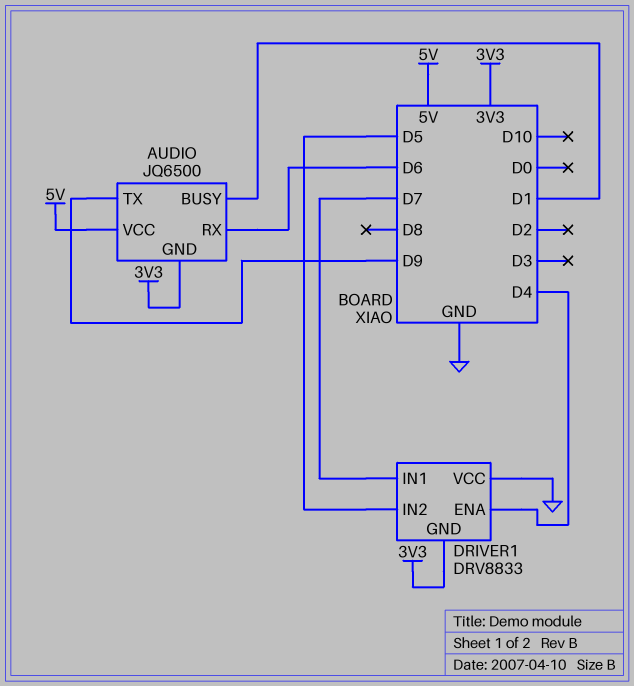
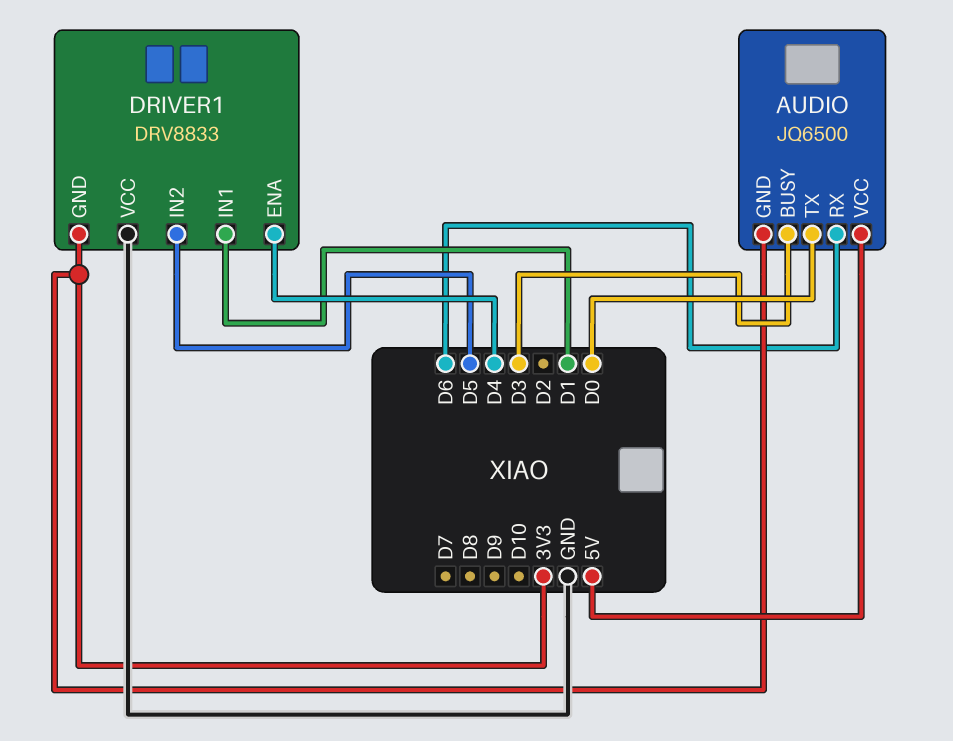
AUDIO pin BUSY: D1 -> D3
AUDIO pin TX: D9 -> D0
DRIVER1 pin IN1: D7 -> D1

